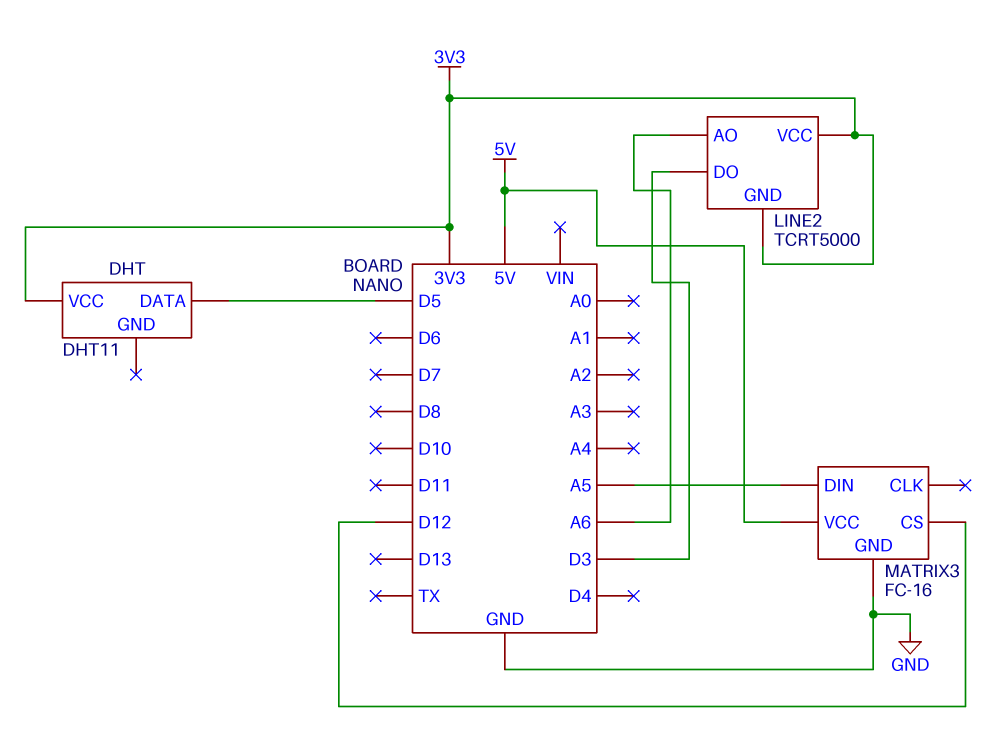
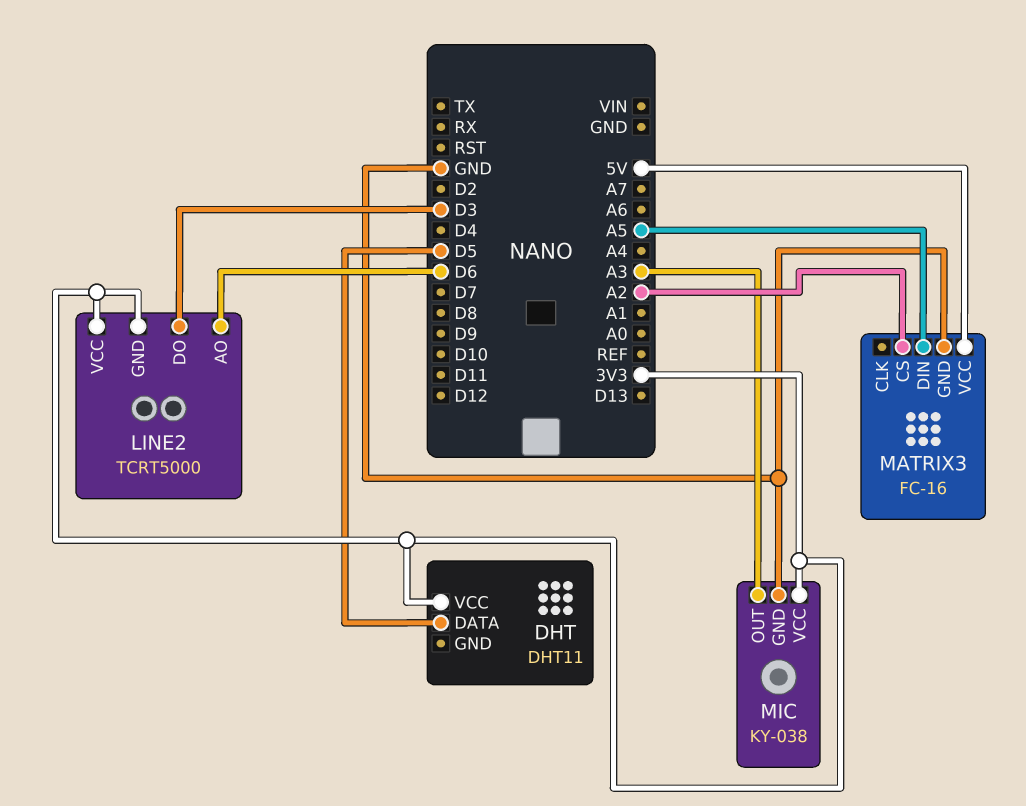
LINE2 pin AO: A6 -> D6
MATRIX3 pin CS: D12 -> A2
MIC: none -> KY-038
MIC pin GND: none -> GND
MIC pin OUT: none -> A3
MIC pin VCC: none -> 3V3

